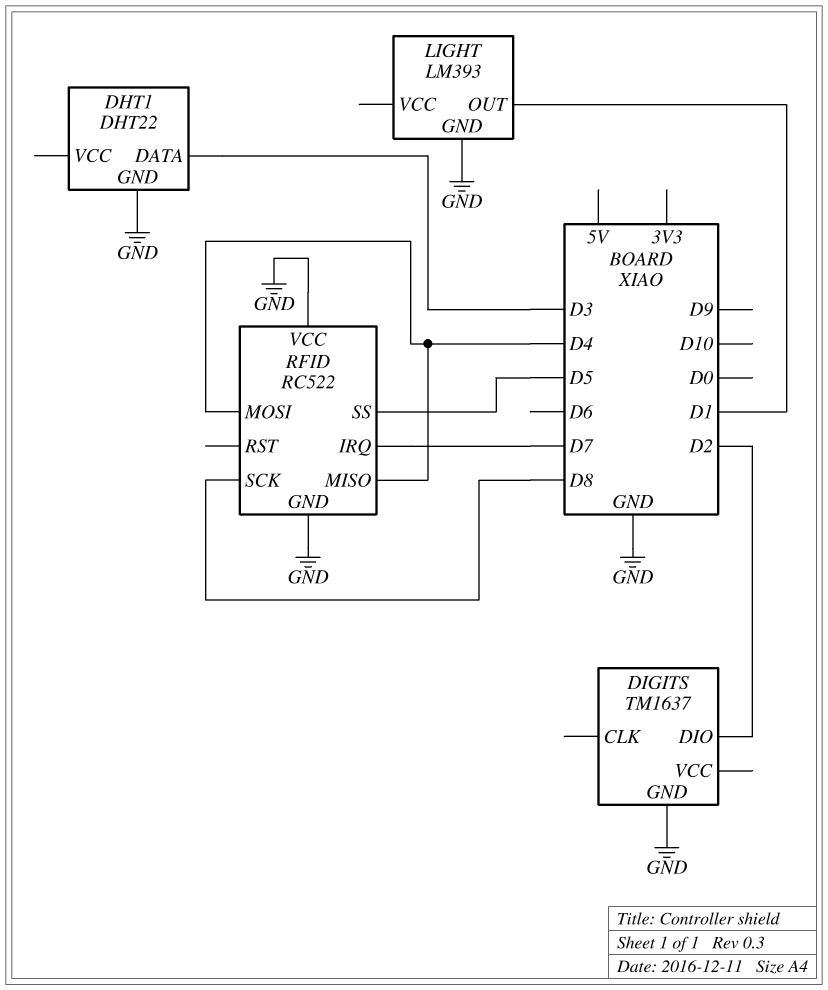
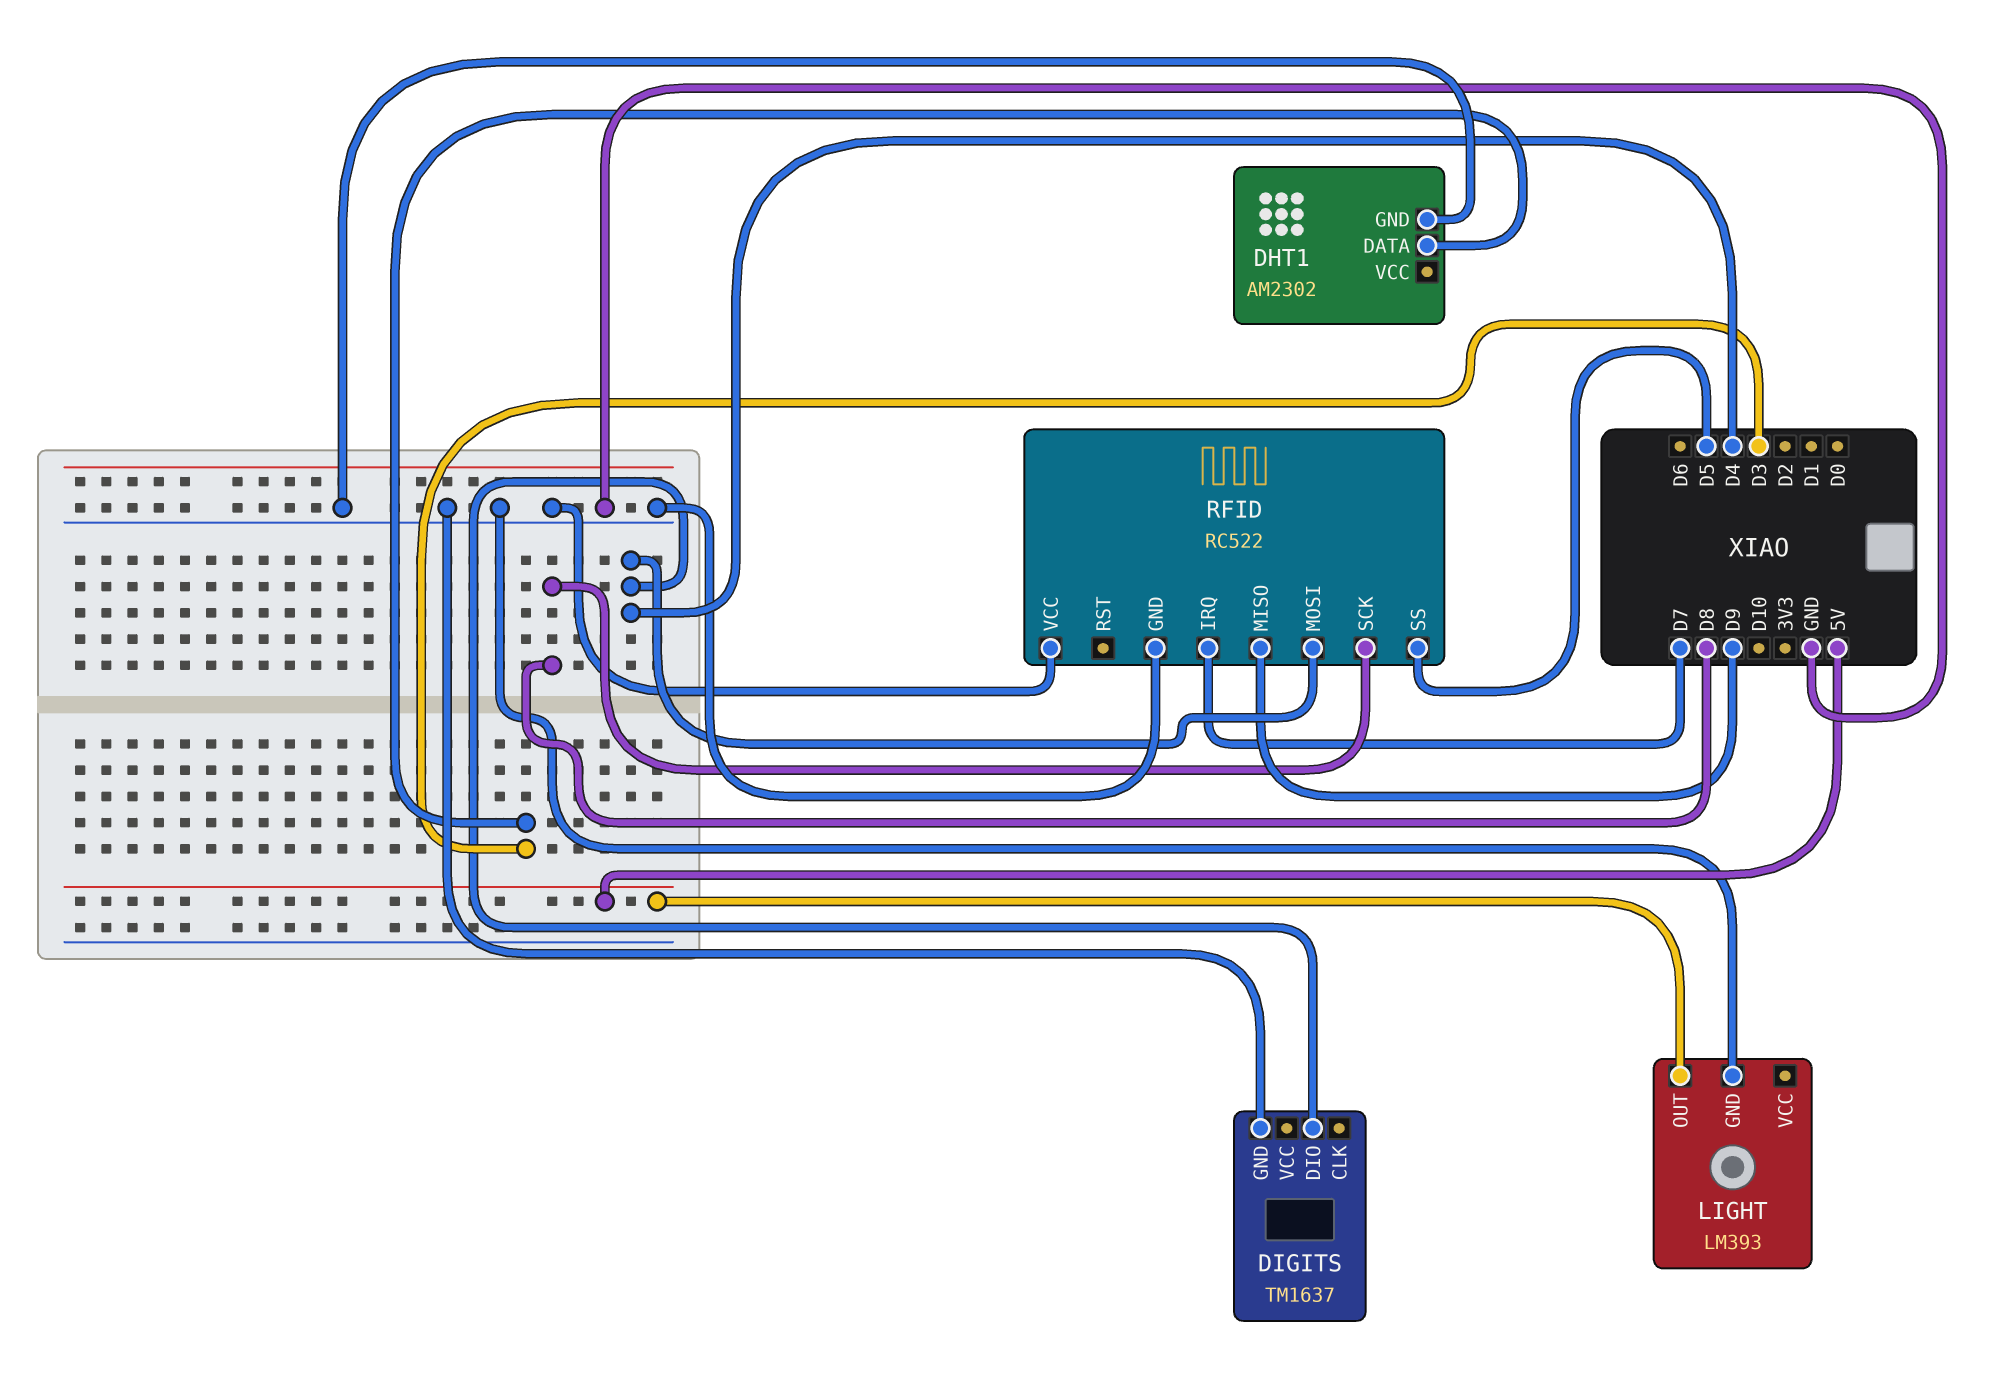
DHT1: DHT22 -> AM2302
DIGITS pin DIO: D2 -> D4
LIGHT pin OUT: D1 -> 5V
RFID pin MISO: D4 -> D9

